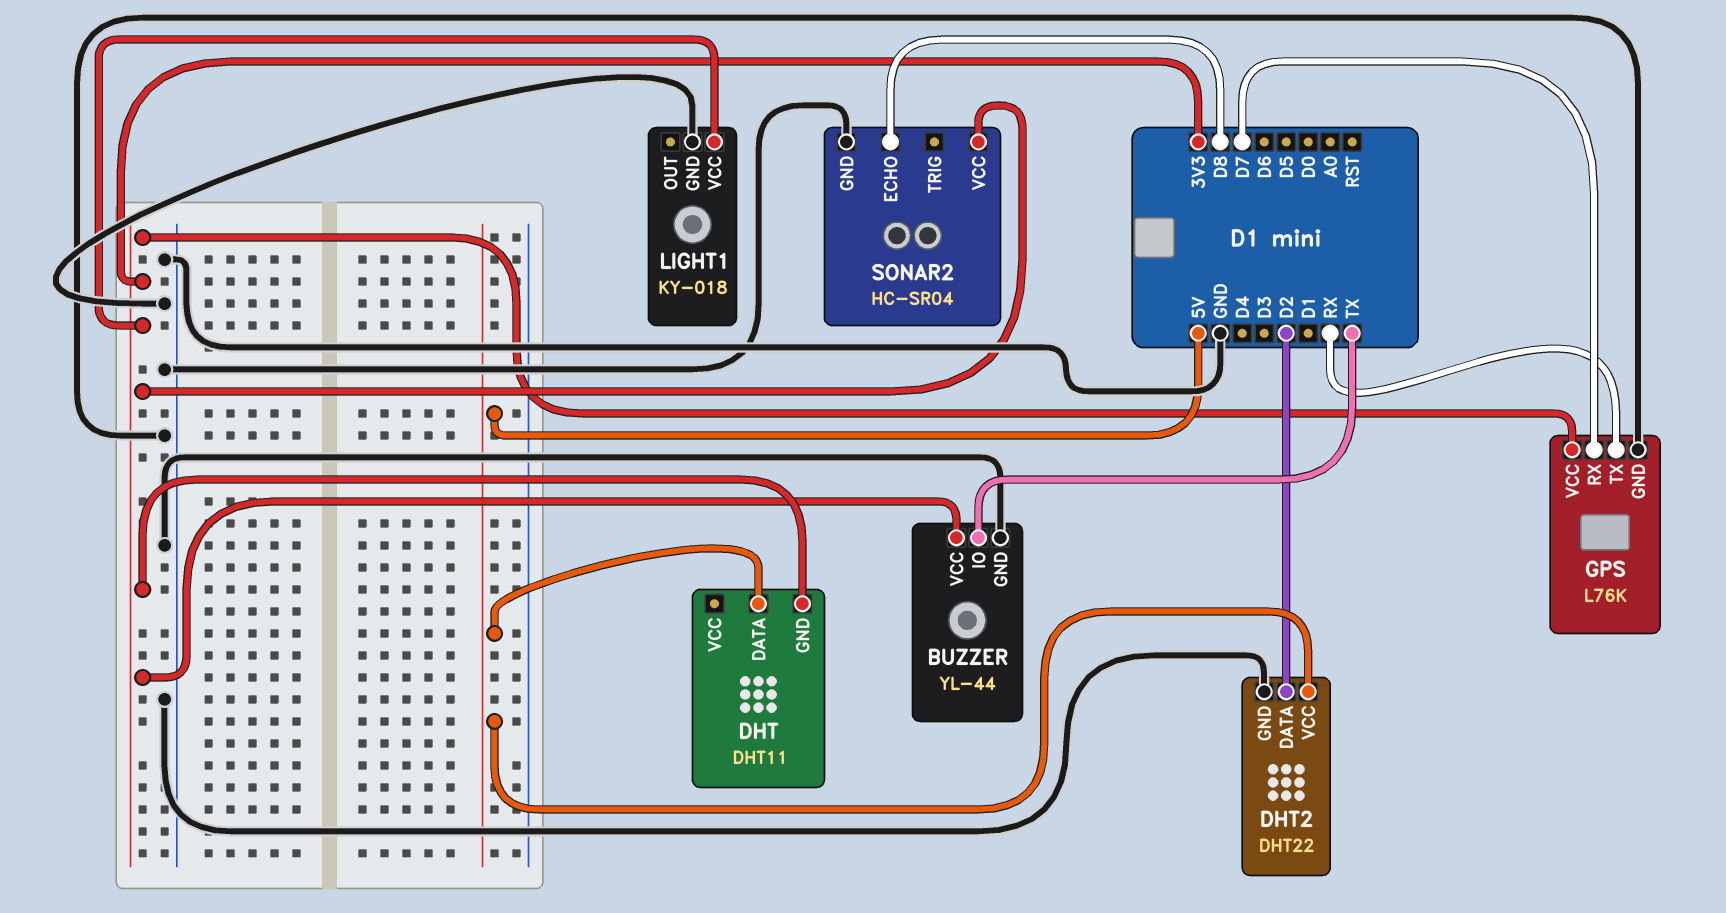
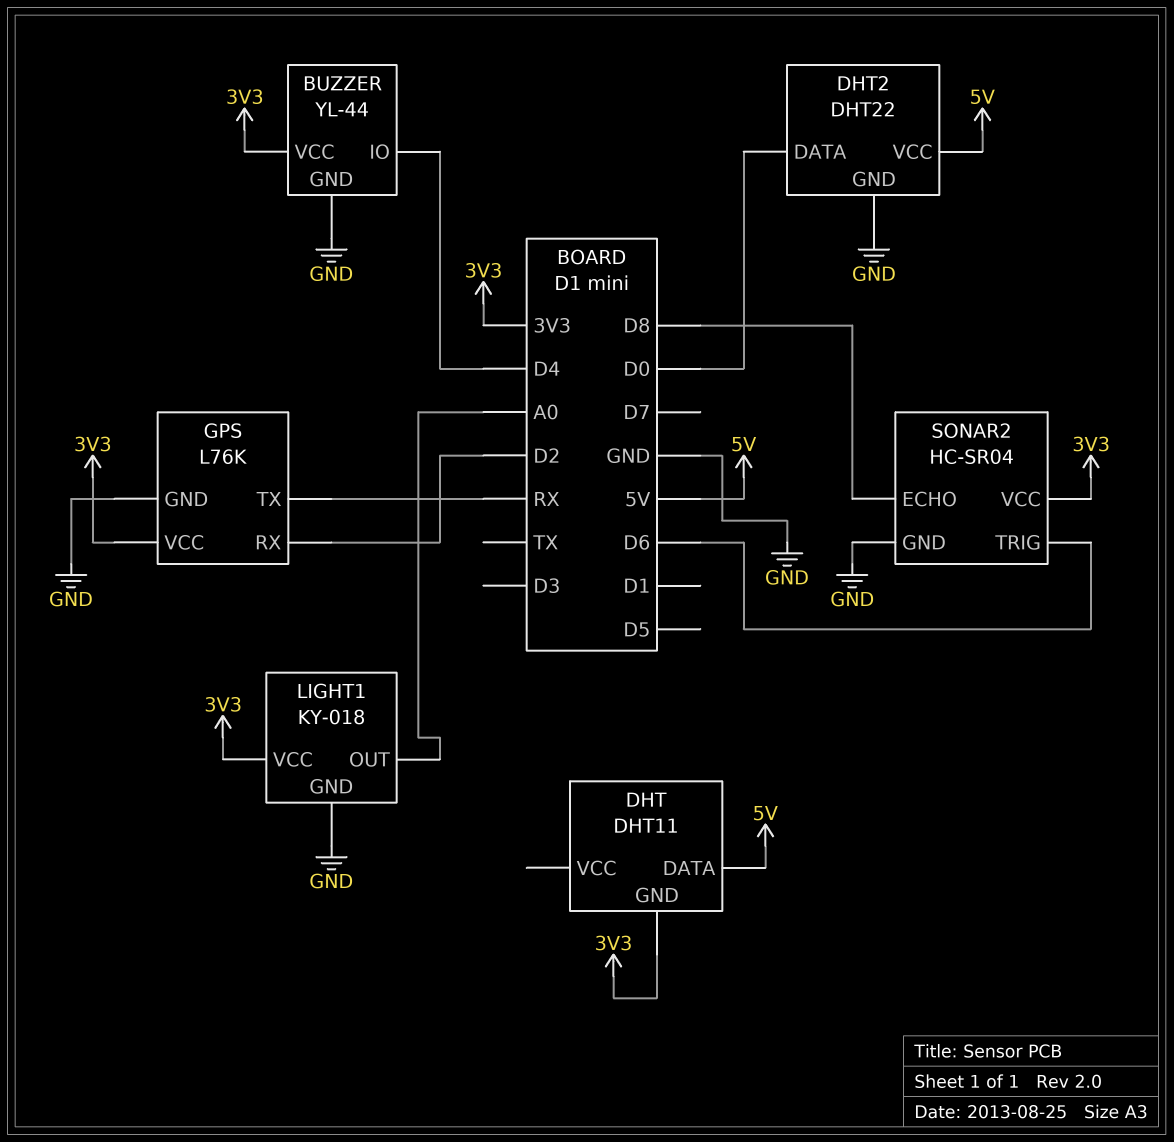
BUZZER pin IO: TX -> D4
DHT2 pin DATA: D2 -> D0
GPS pin RX: D7 -> D2
LIGHT1 pin OUT: none -> A0
SONAR2 pin TRIG: none -> D6

